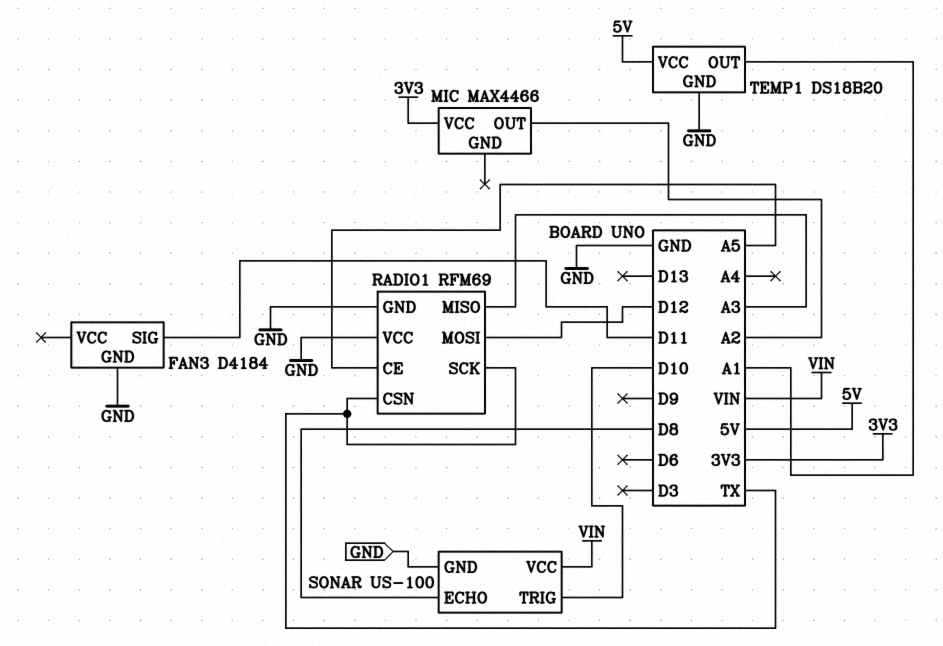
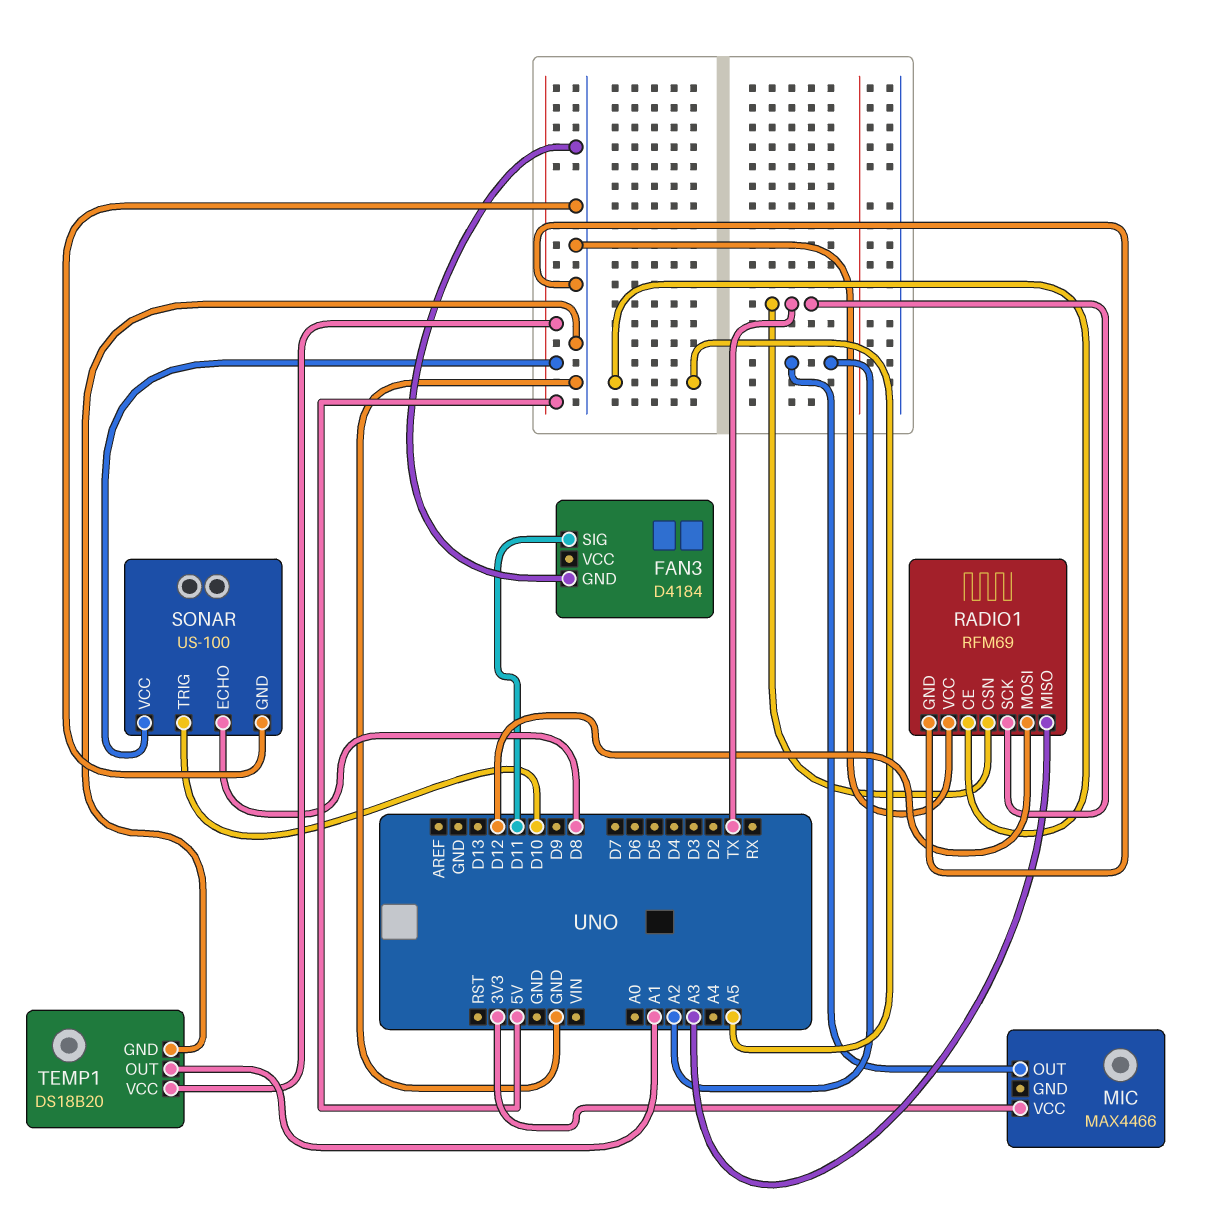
SONAR pin VCC: VIN -> 5V

